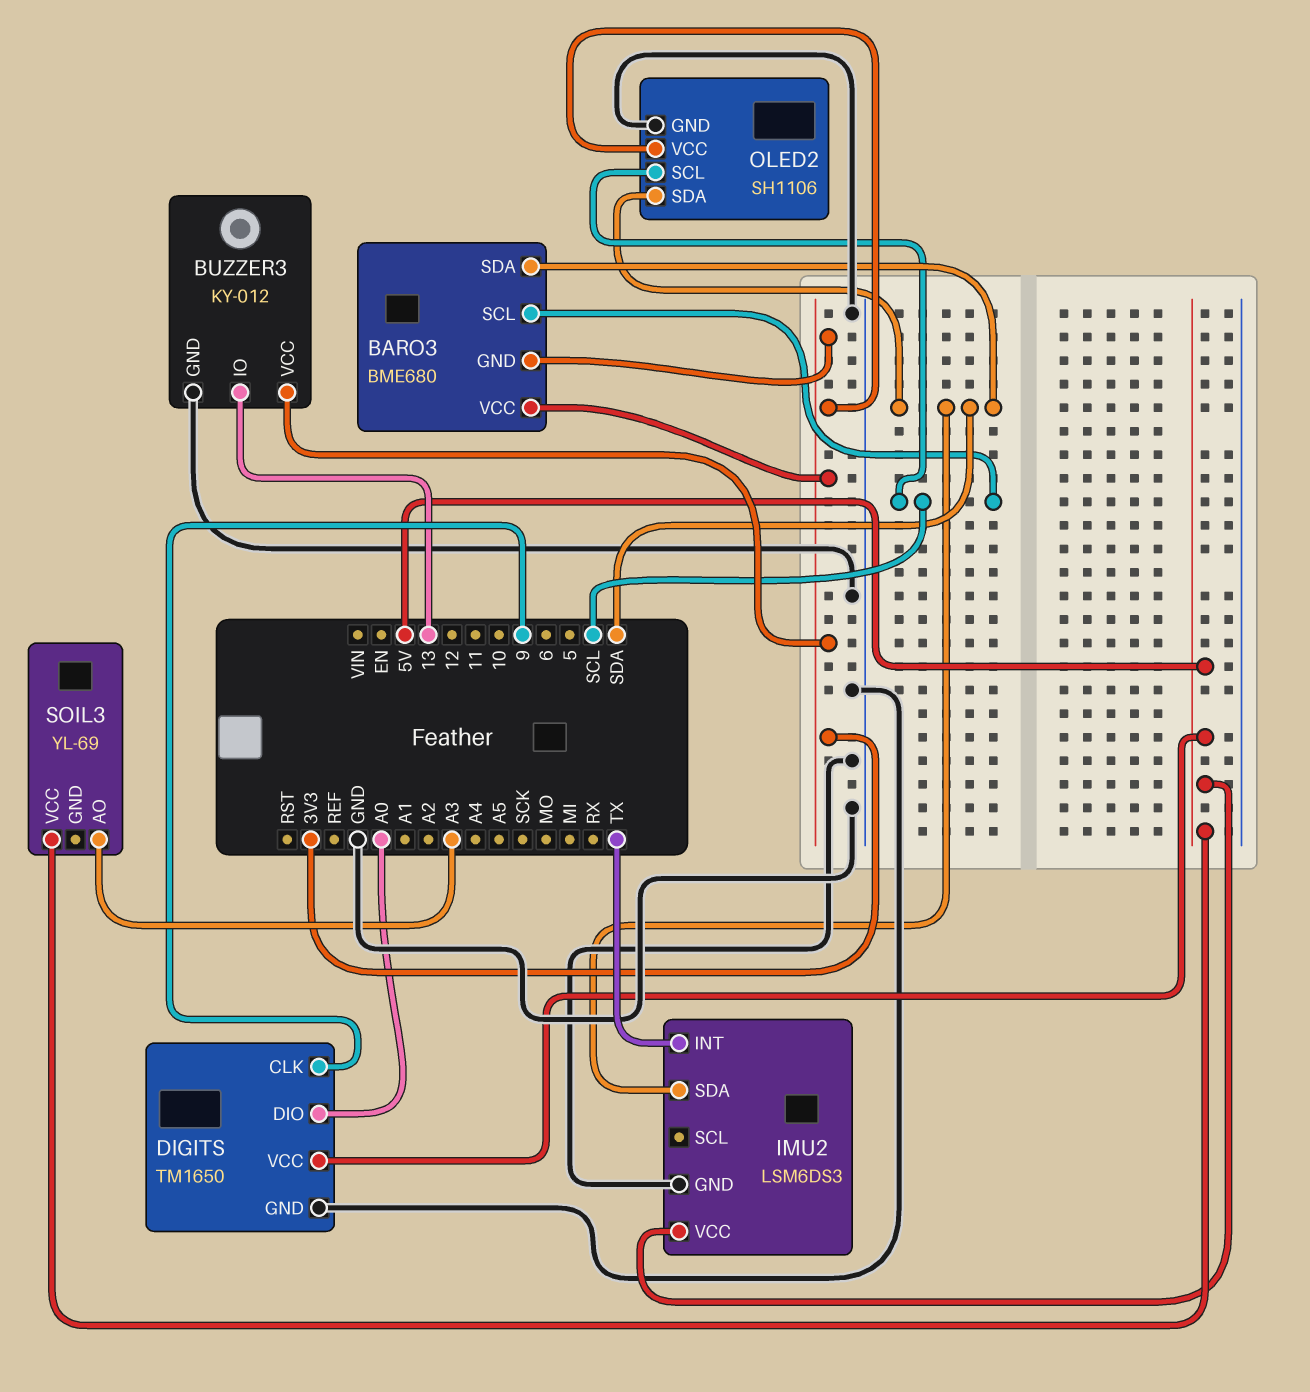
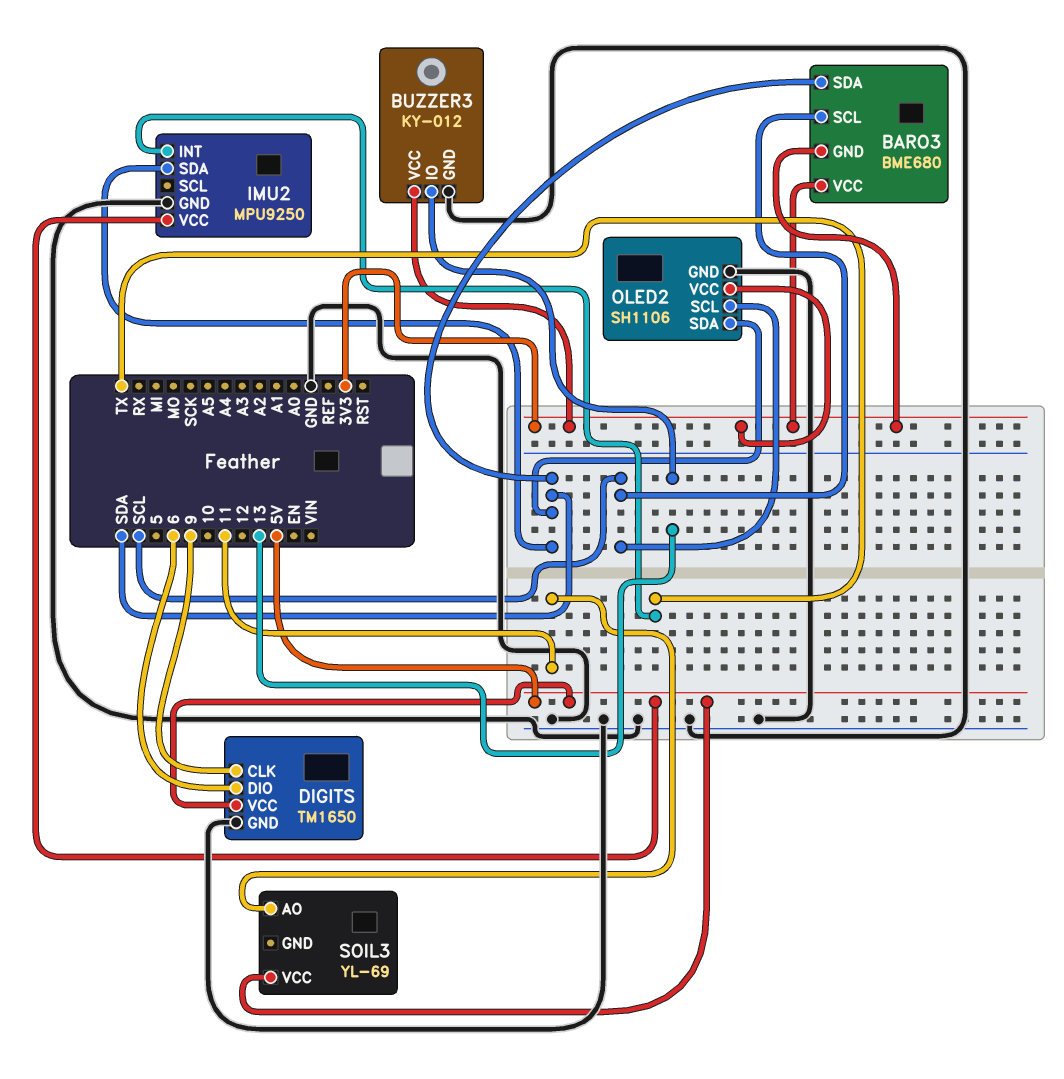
DIGITS pin DIO: A0 -> 6
IMU2: LSM6DS3 -> MPU9250
SOIL3 pin AO: A3 -> 11

